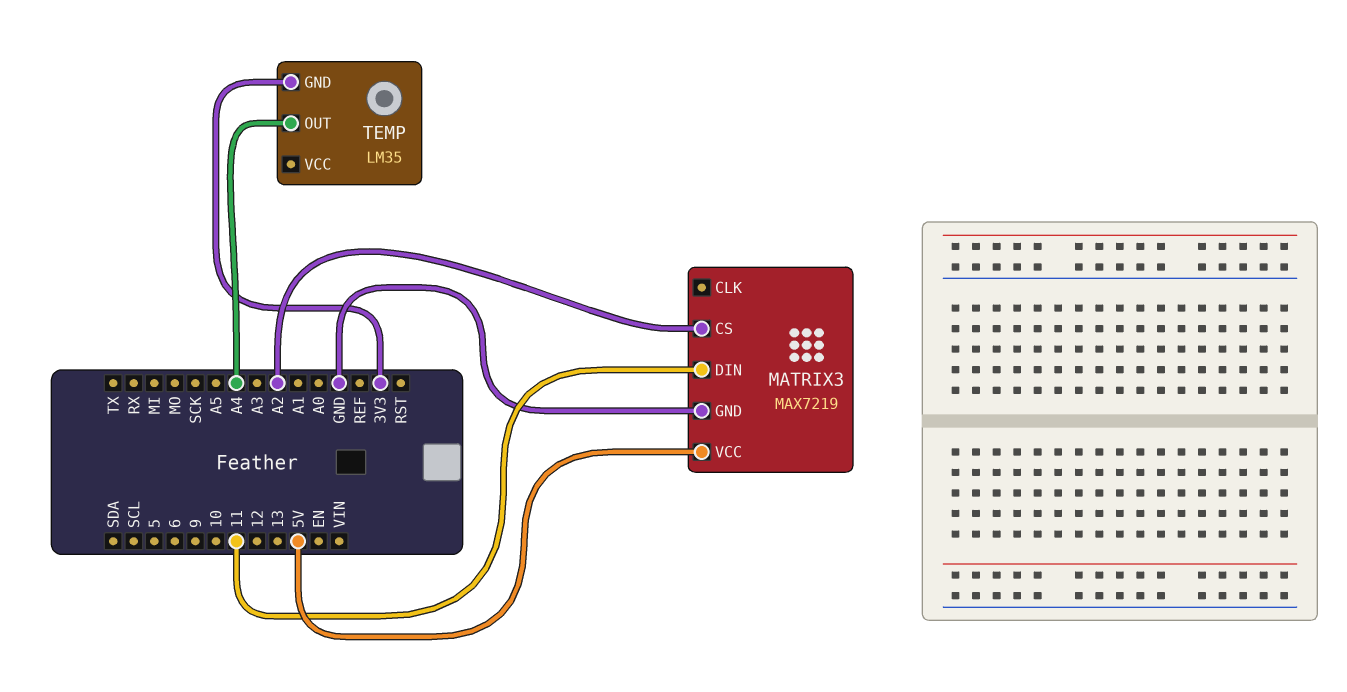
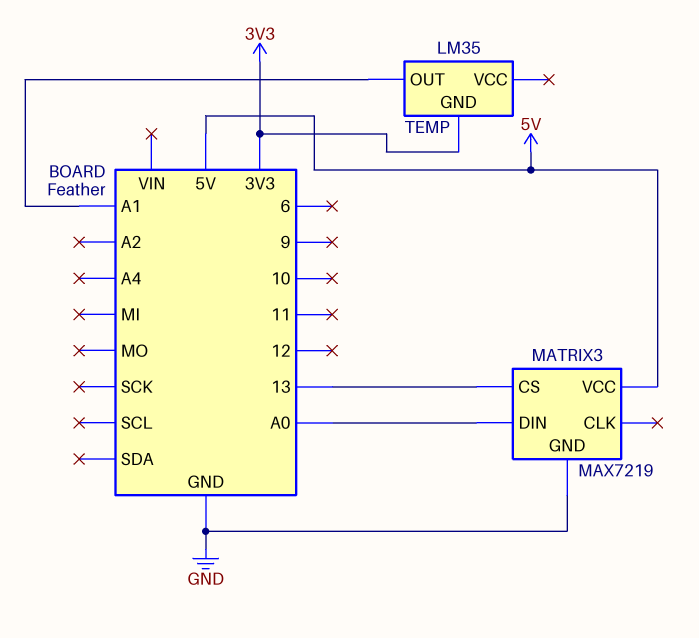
MATRIX3 pin CS: A2 -> 13
MATRIX3 pin DIN: 11 -> A0
TEMP pin OUT: A4 -> A1

